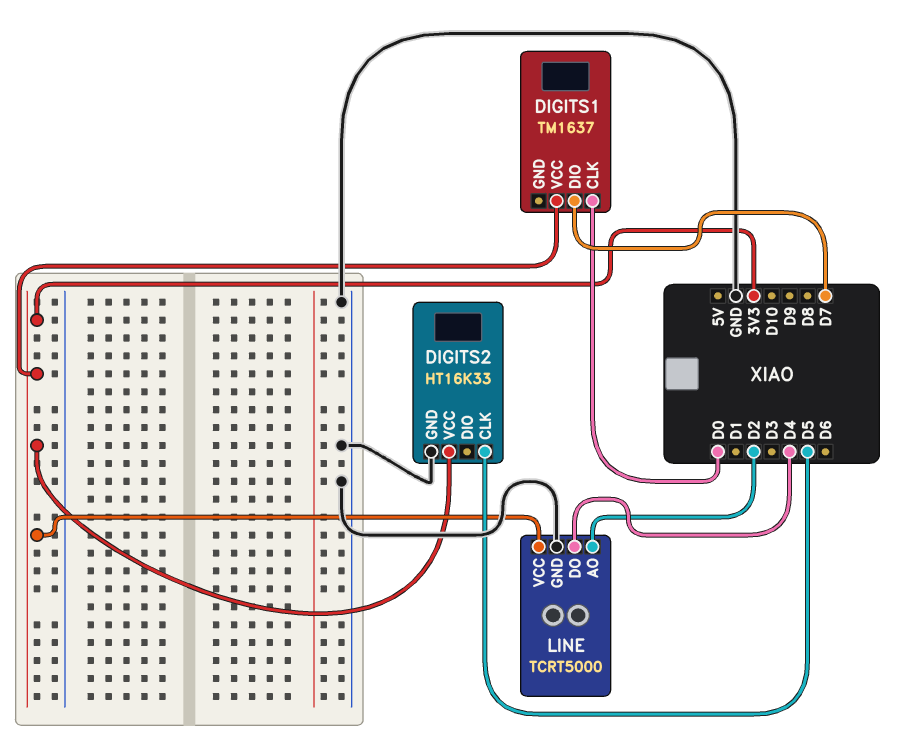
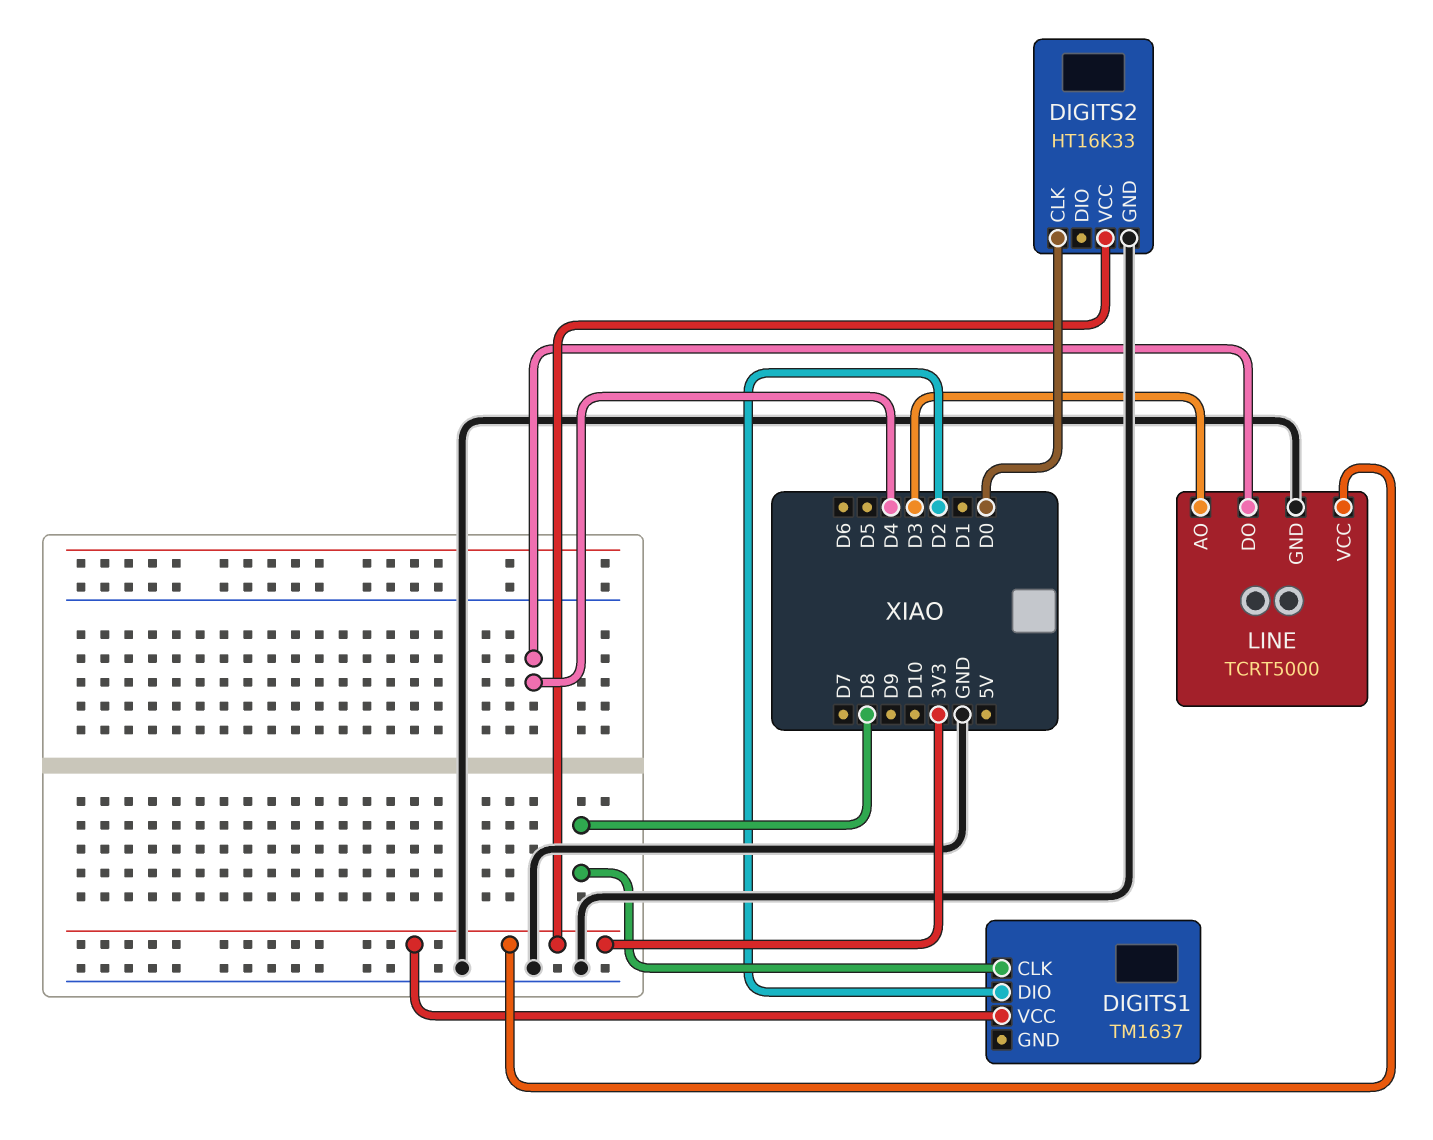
DIGITS1 pin CLK: D0 -> D8
DIGITS1 pin DIO: D7 -> D2
DIGITS2 pin CLK: D5 -> D0
LINE pin AO: D2 -> D3

